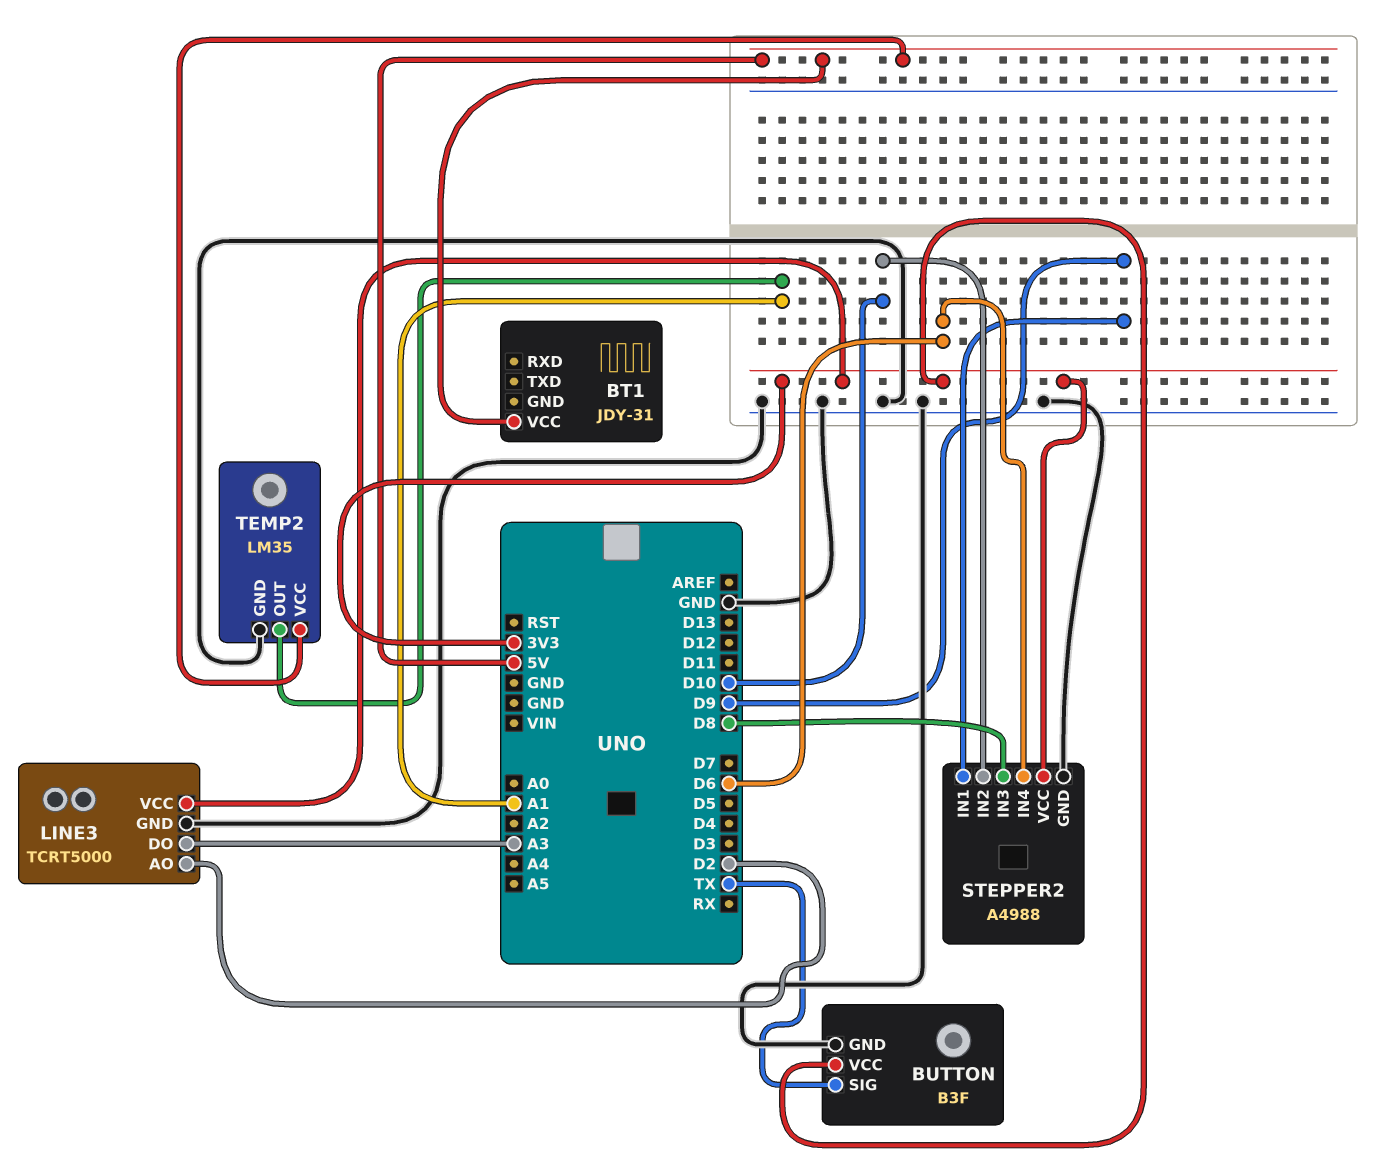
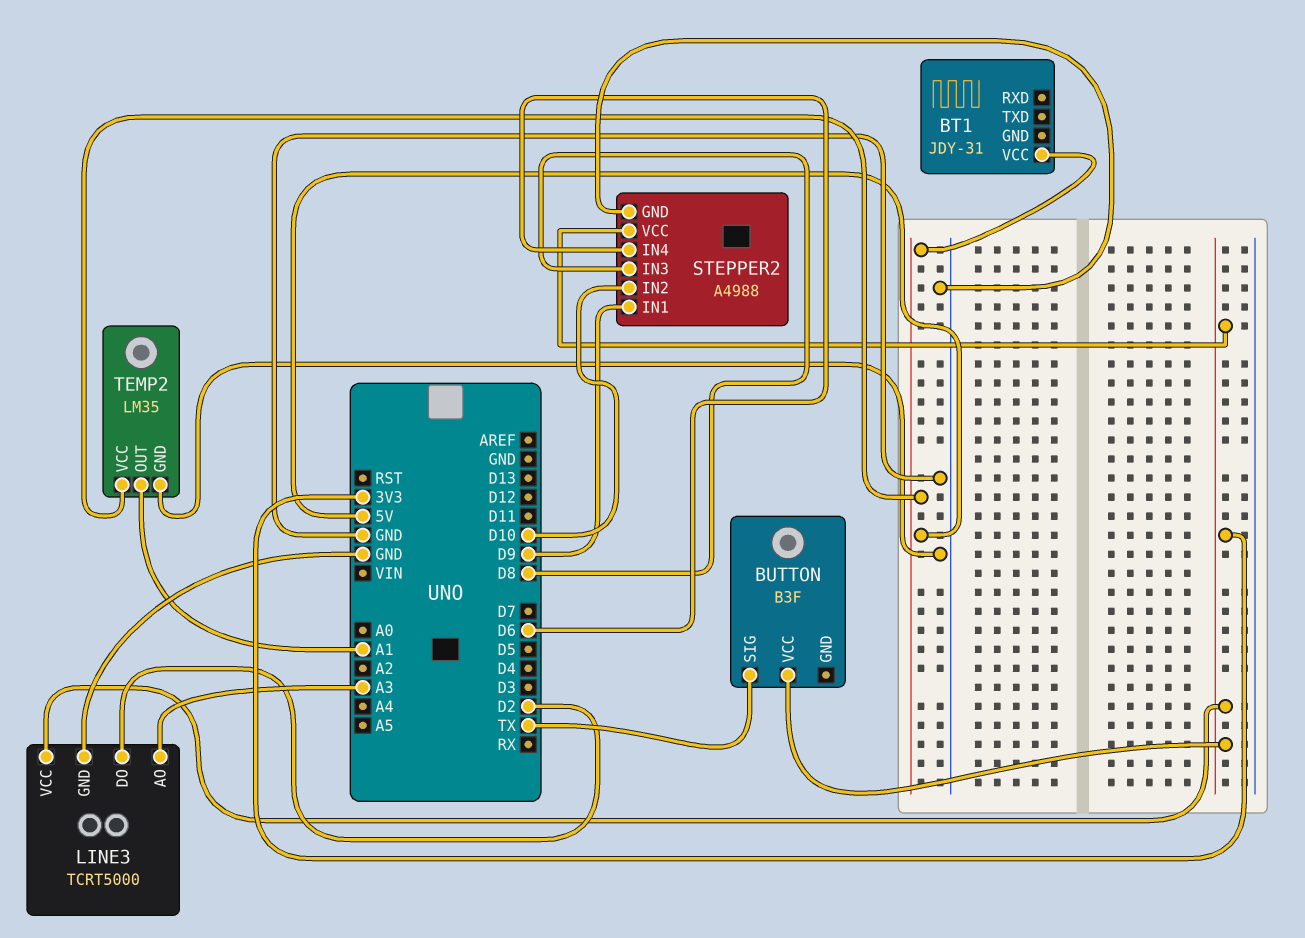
BUTTON pin GND: GND -> none
LINE3 pin AO: D2 -> A3
LINE3 pin DO: A3 -> D2

